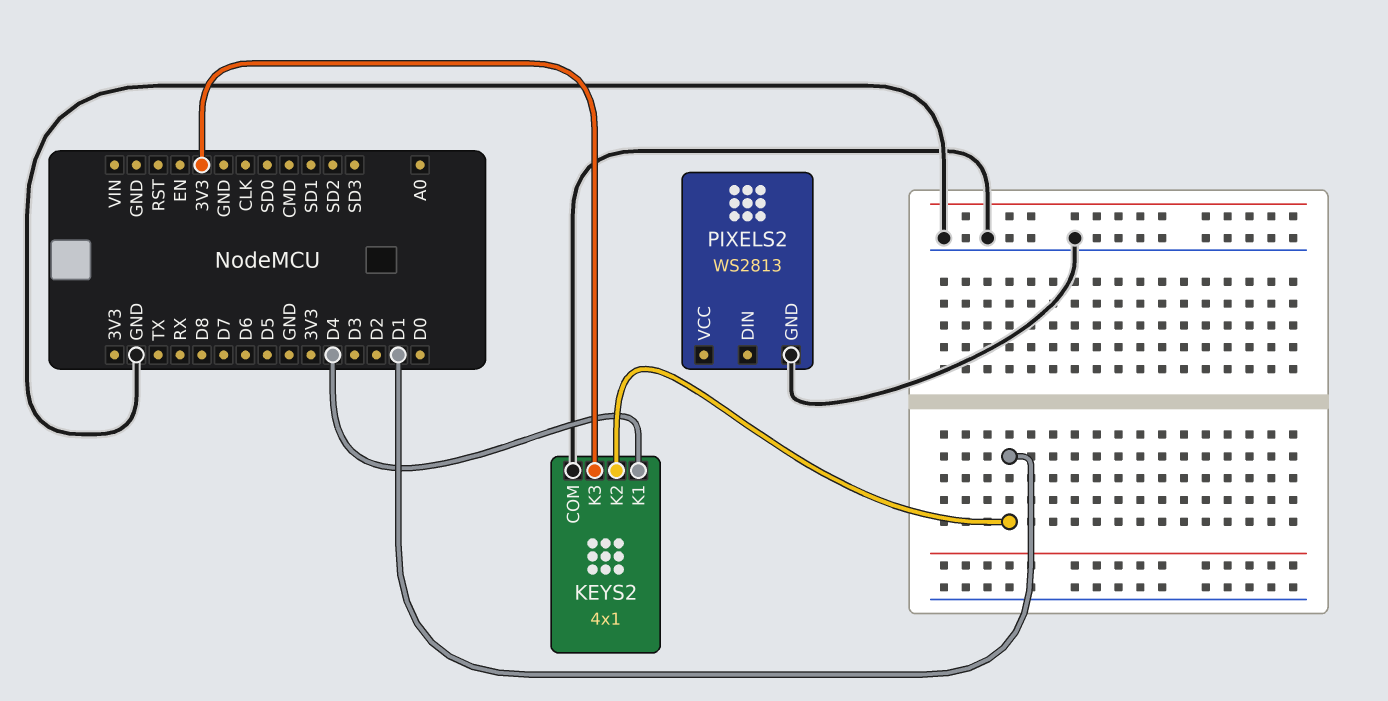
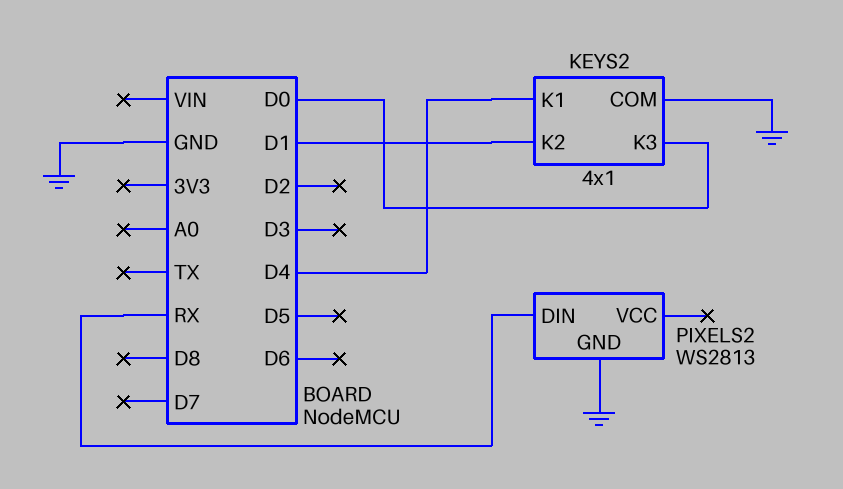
KEYS2 pin K3: 3V3 -> D0
PIXELS2 pin DIN: none -> RX

